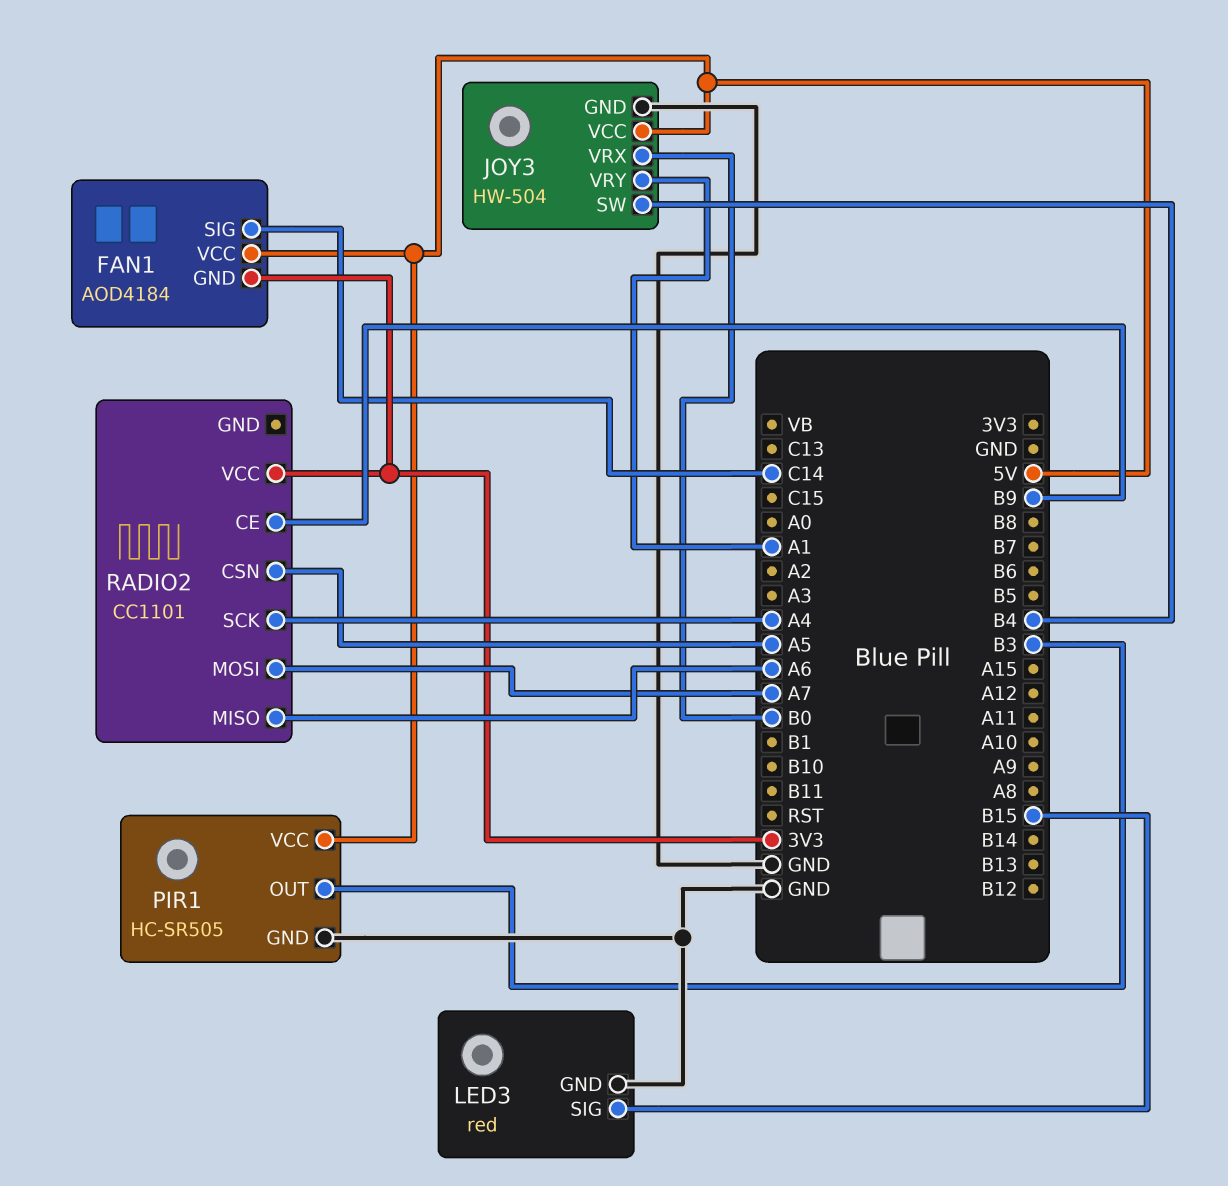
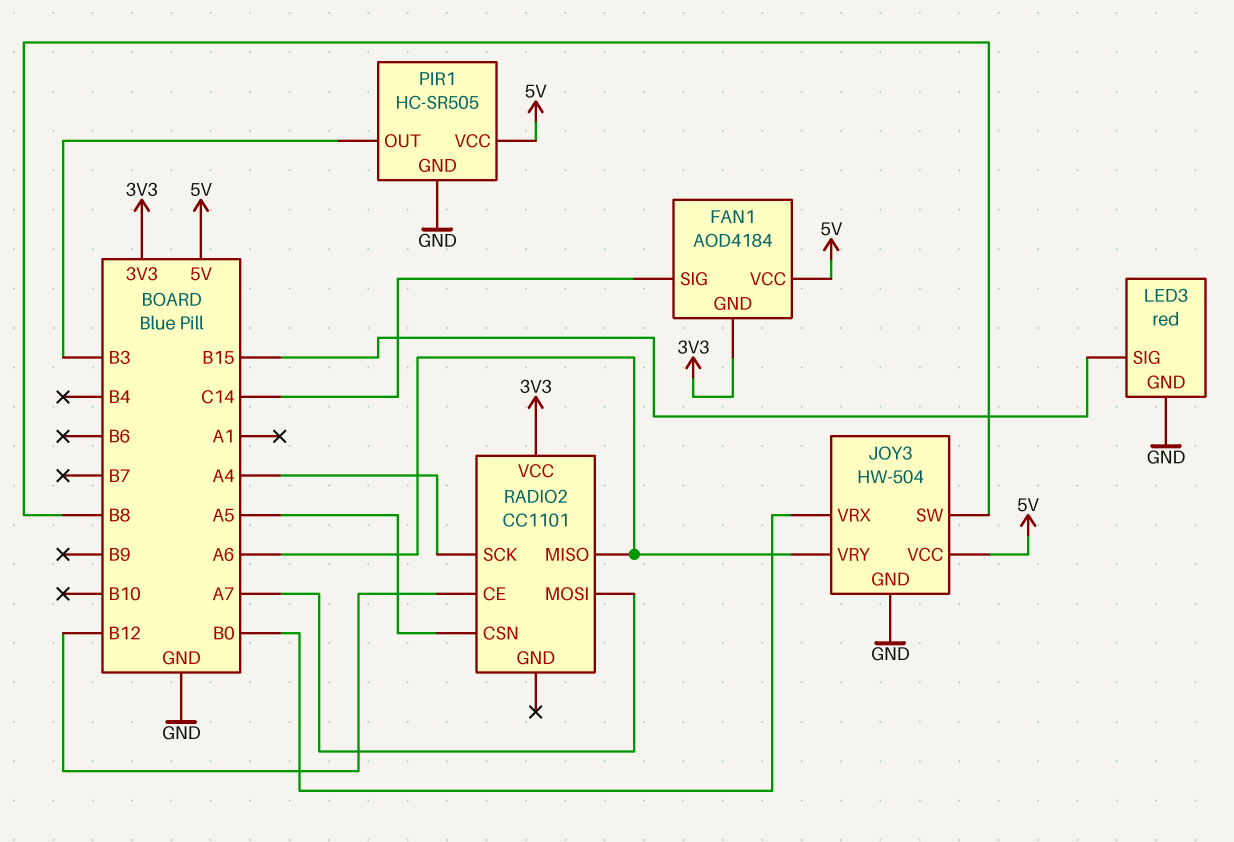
JOY3 pin SW: B4 -> B8
JOY3 pin VRY: A1 -> A6
RADIO2 pin CE: B9 -> B12

